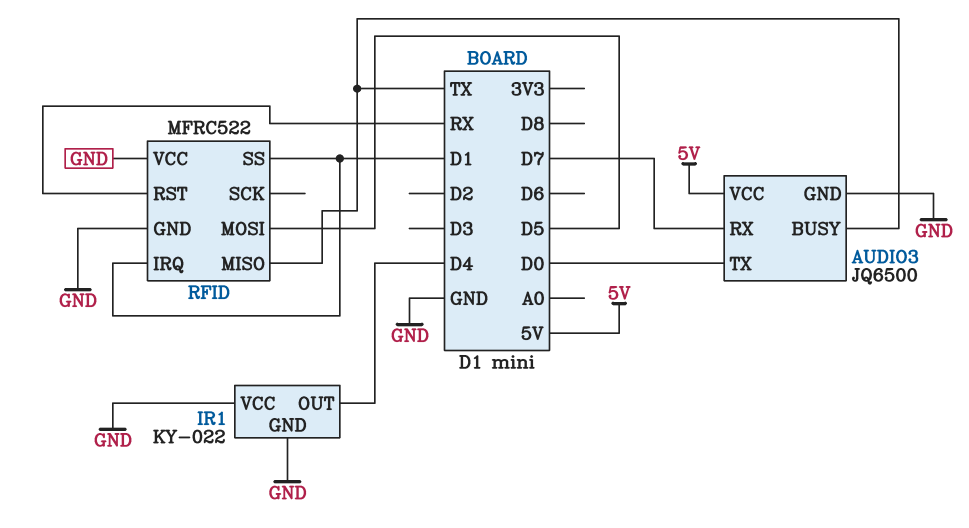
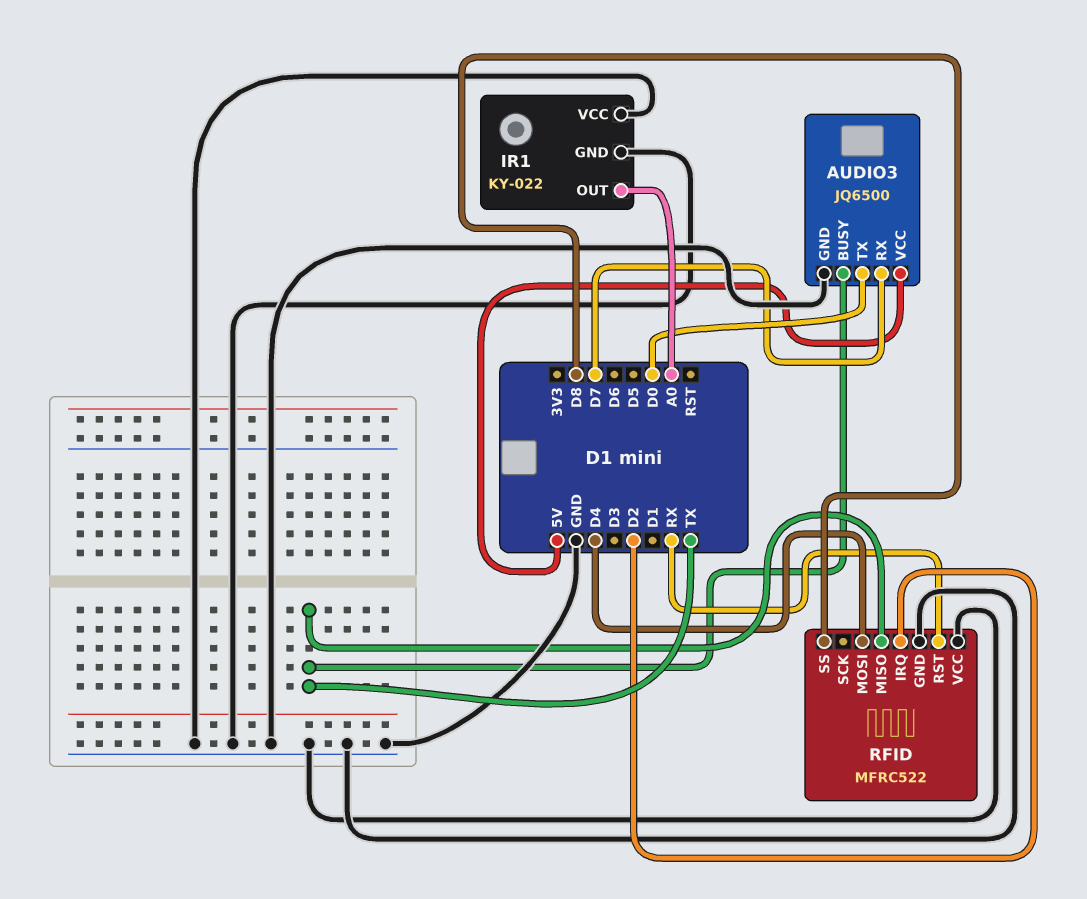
IR1 pin OUT: D4 -> A0
RFID pin IRQ: D1 -> D2
RFID pin MOSI: D5 -> D4
RFID pin SS: D1 -> D8

